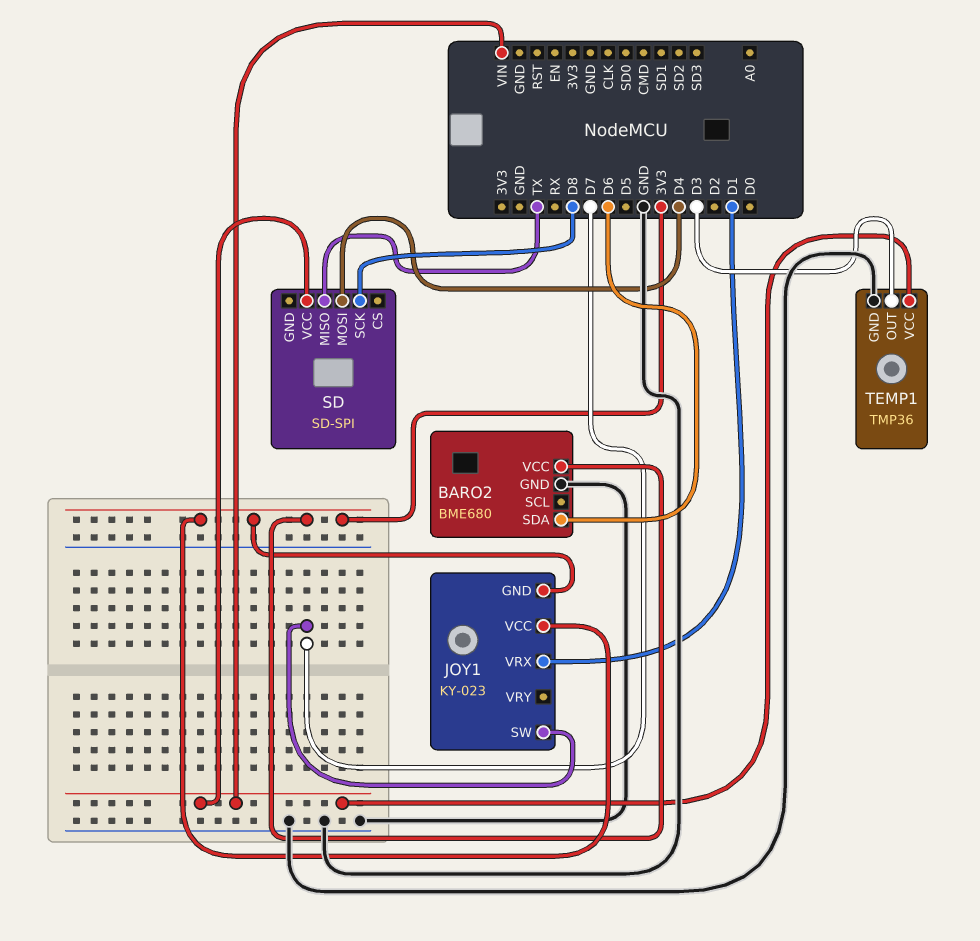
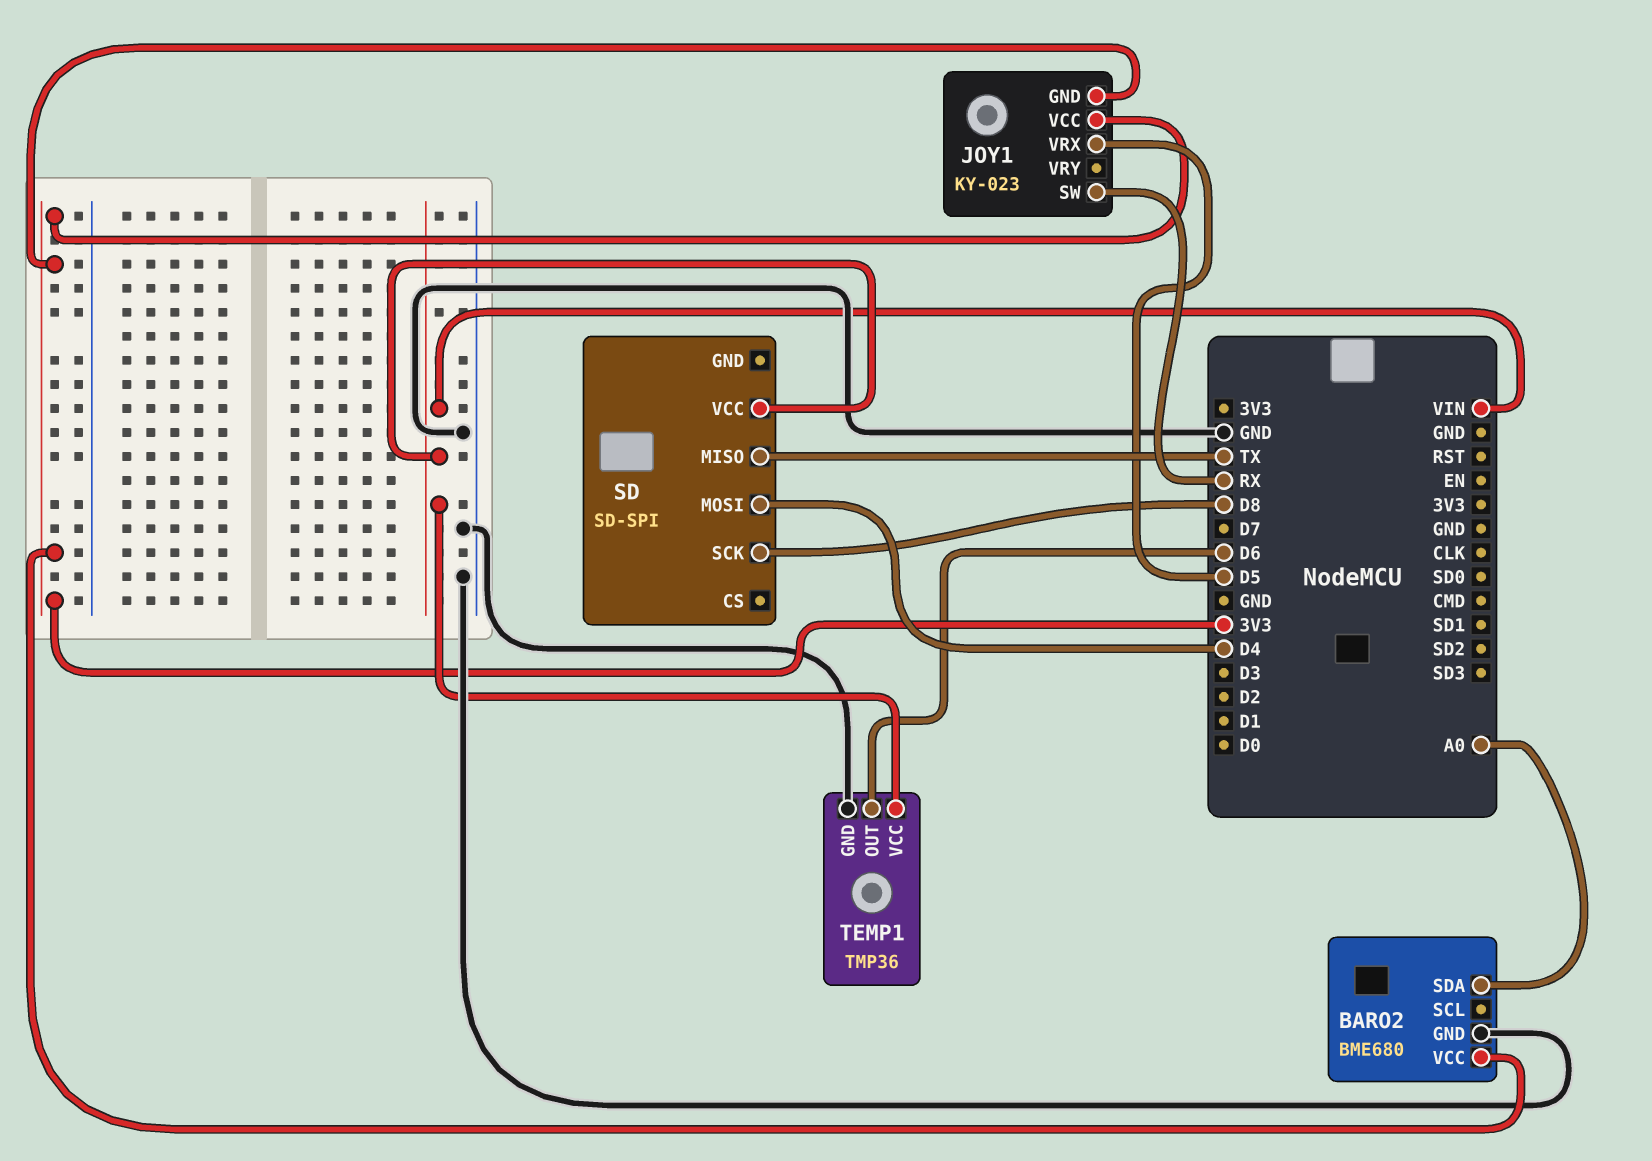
BARO2 pin SDA: D6 -> A0
JOY1 pin SW: D7 -> RX
JOY1 pin VRX: D1 -> D5
TEMP1 pin OUT: D3 -> D6

